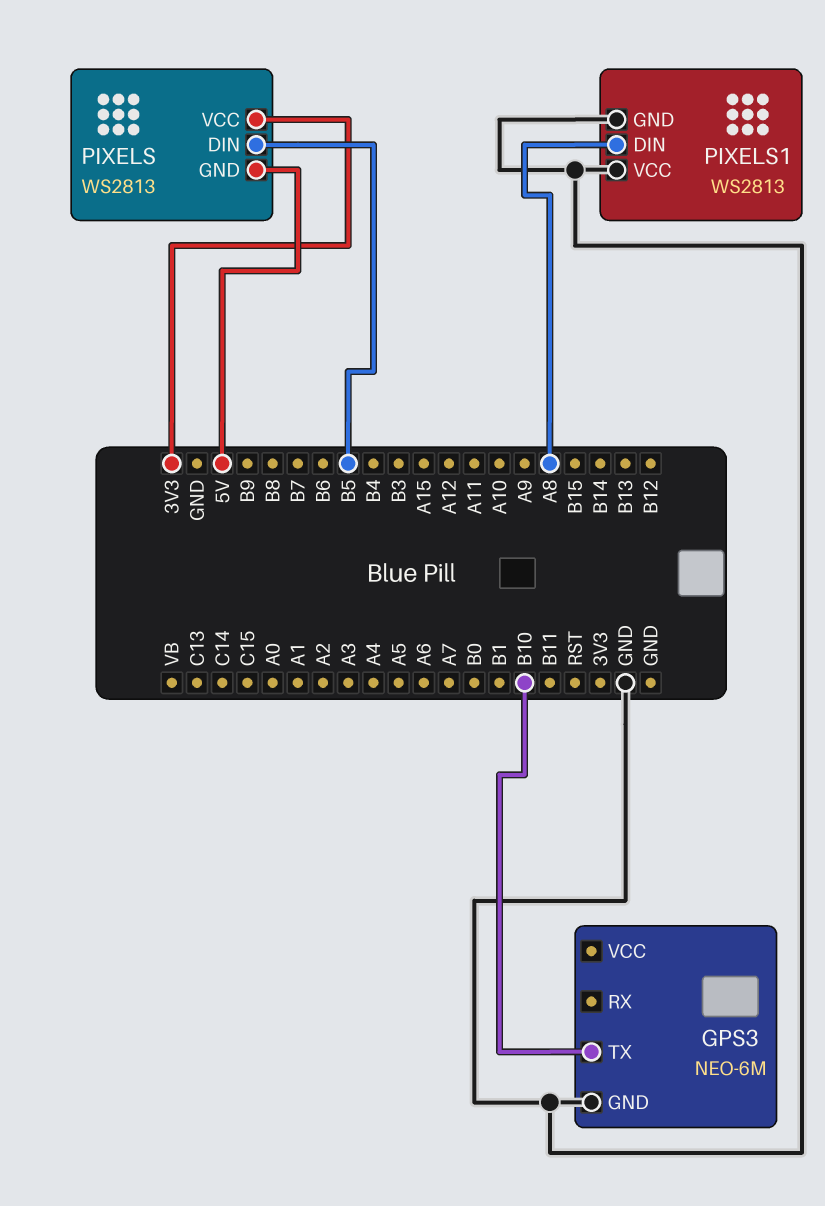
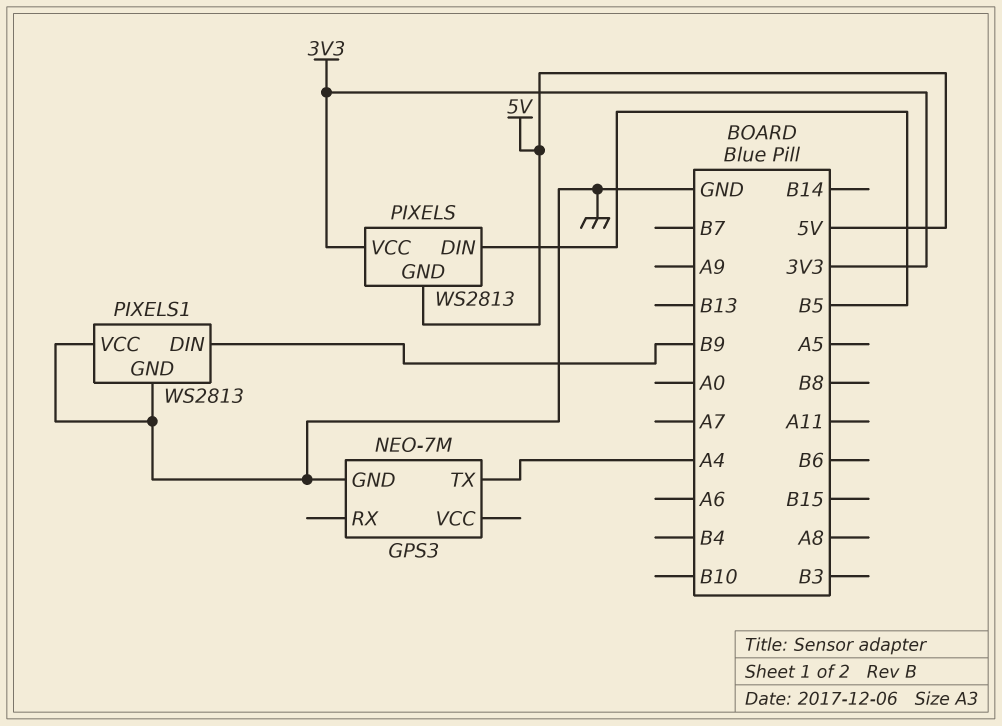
GPS3: NEO-6M -> NEO-7M
GPS3 pin TX: B10 -> A4
PIXELS1 pin DIN: A8 -> B9

